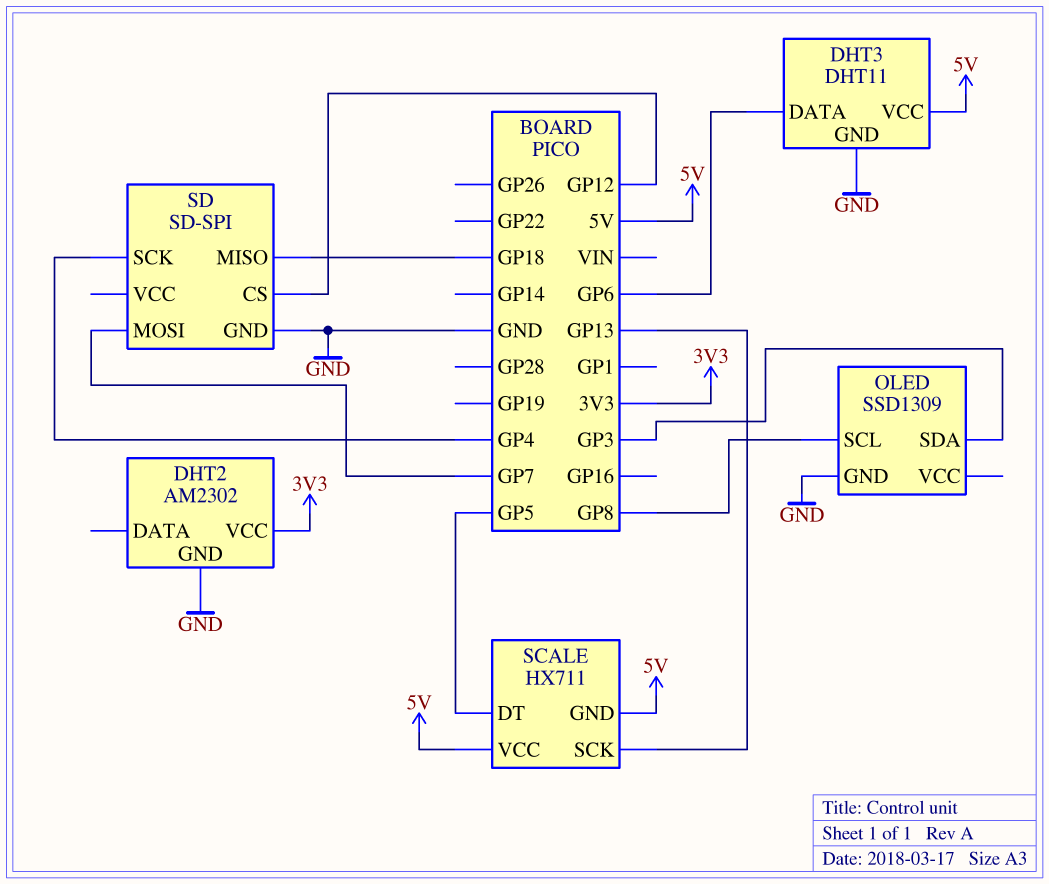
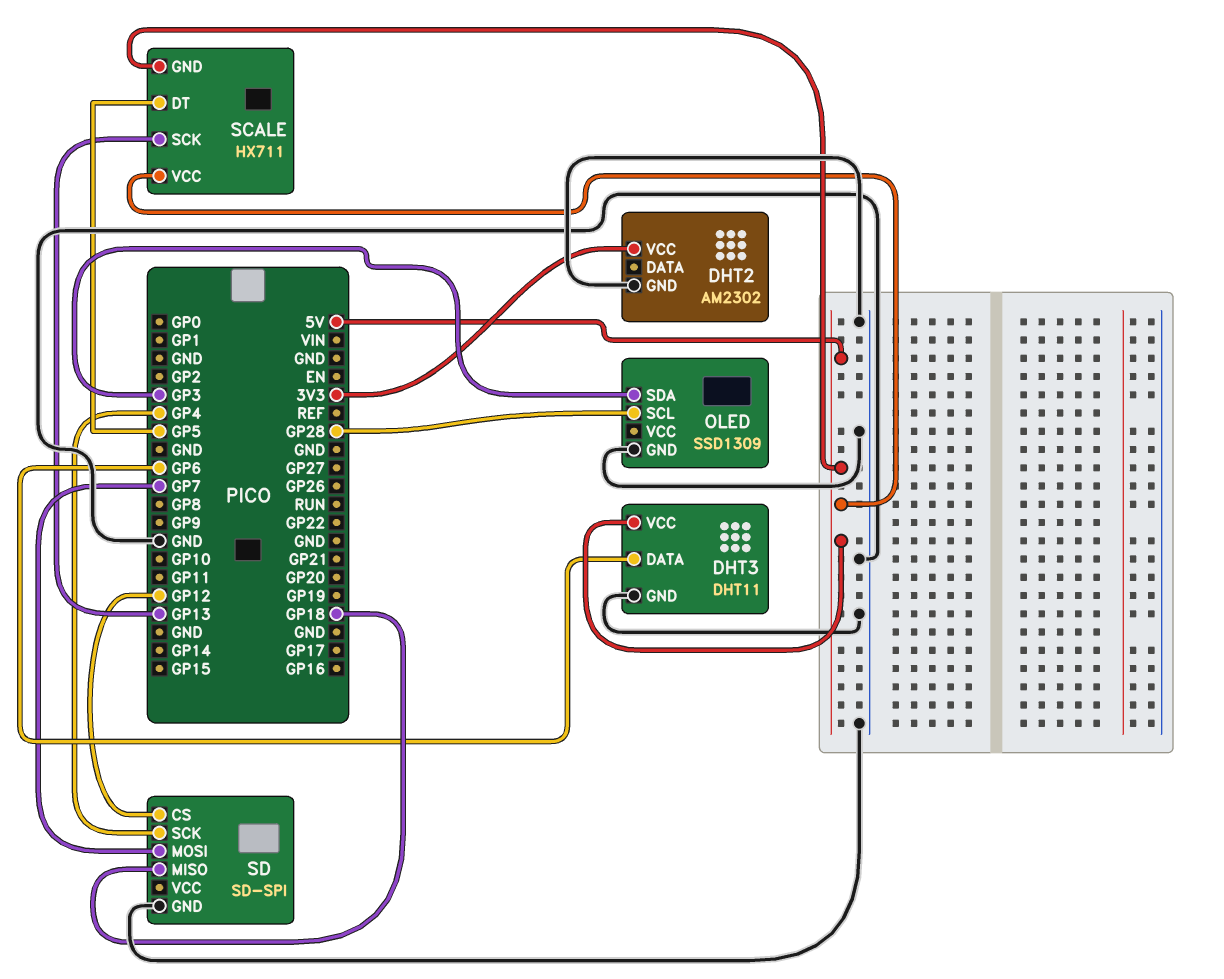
OLED pin SCL: GP8 -> GP28

